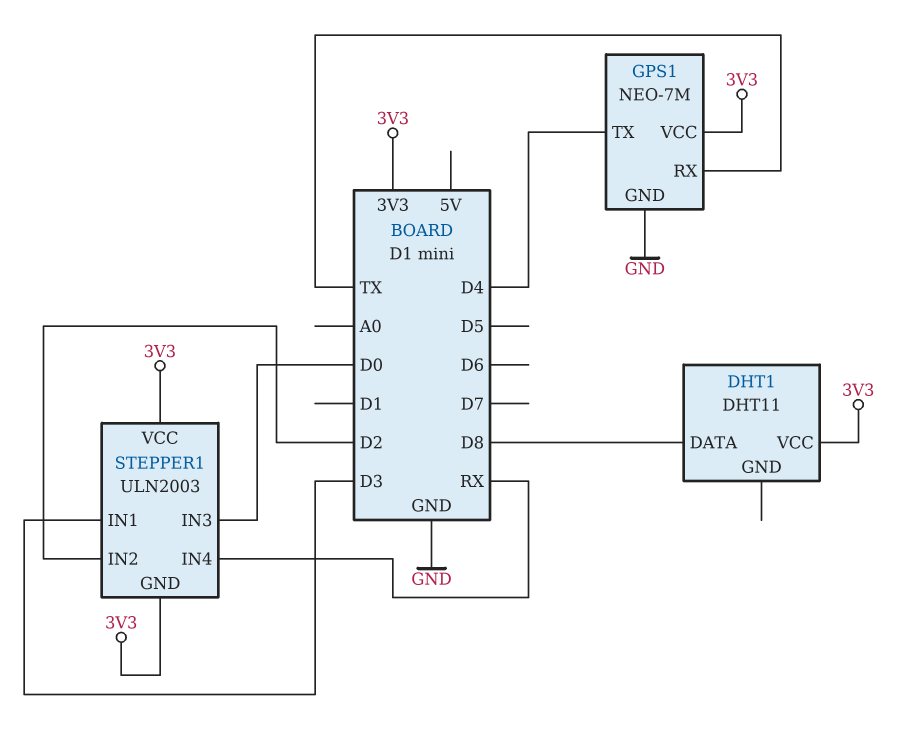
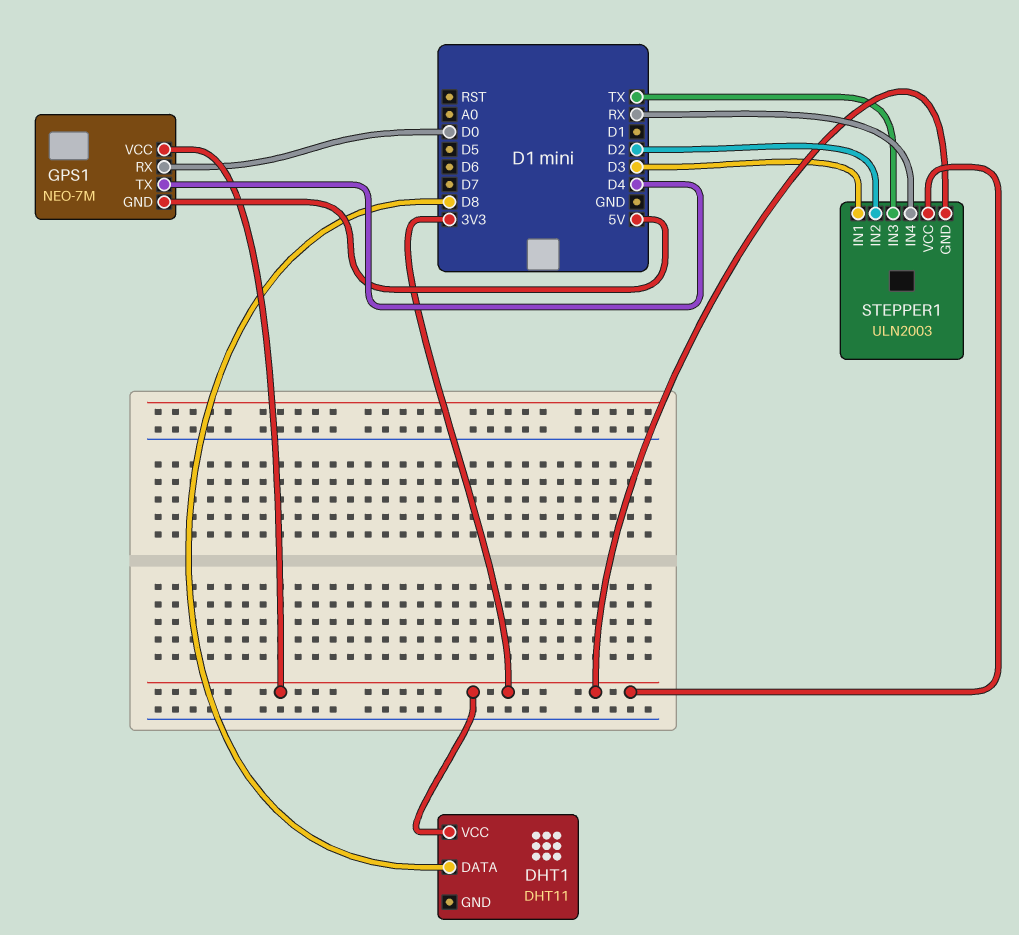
GPS1 pin GND: GND -> 5V
GPS1 pin RX: TX -> D0
STEPPER1 pin IN3: D0 -> TX

